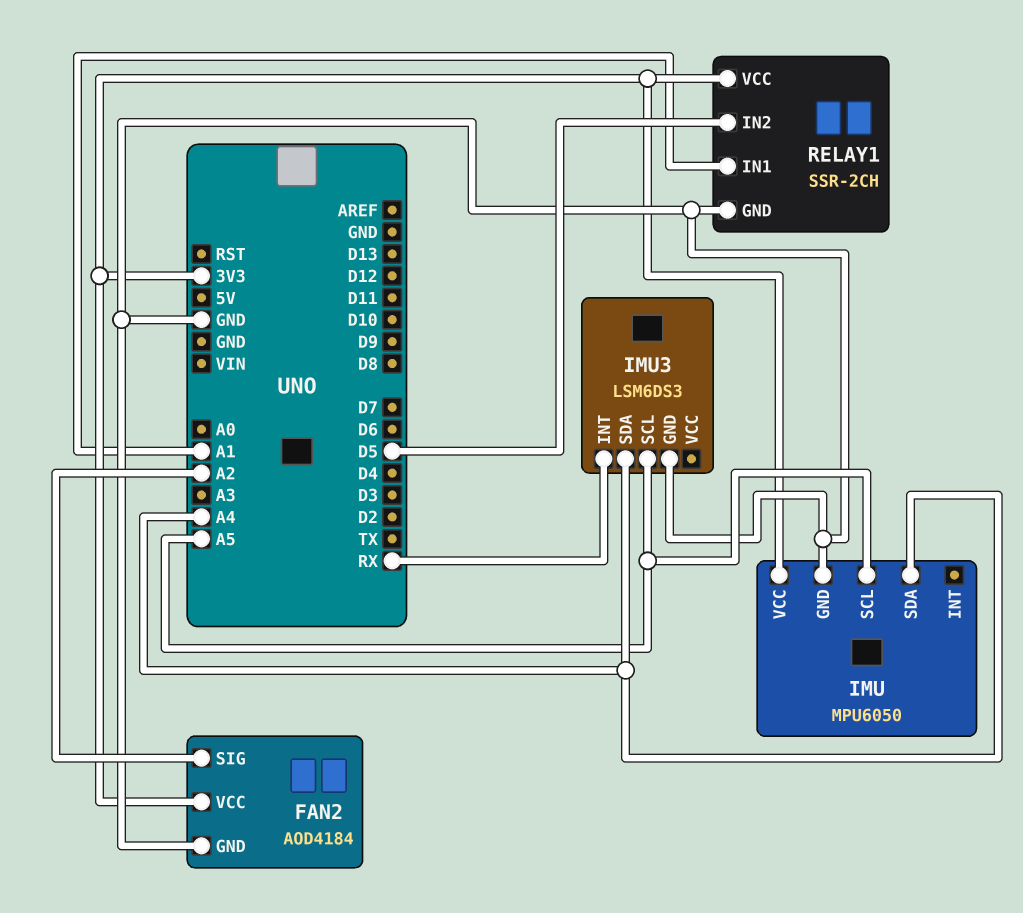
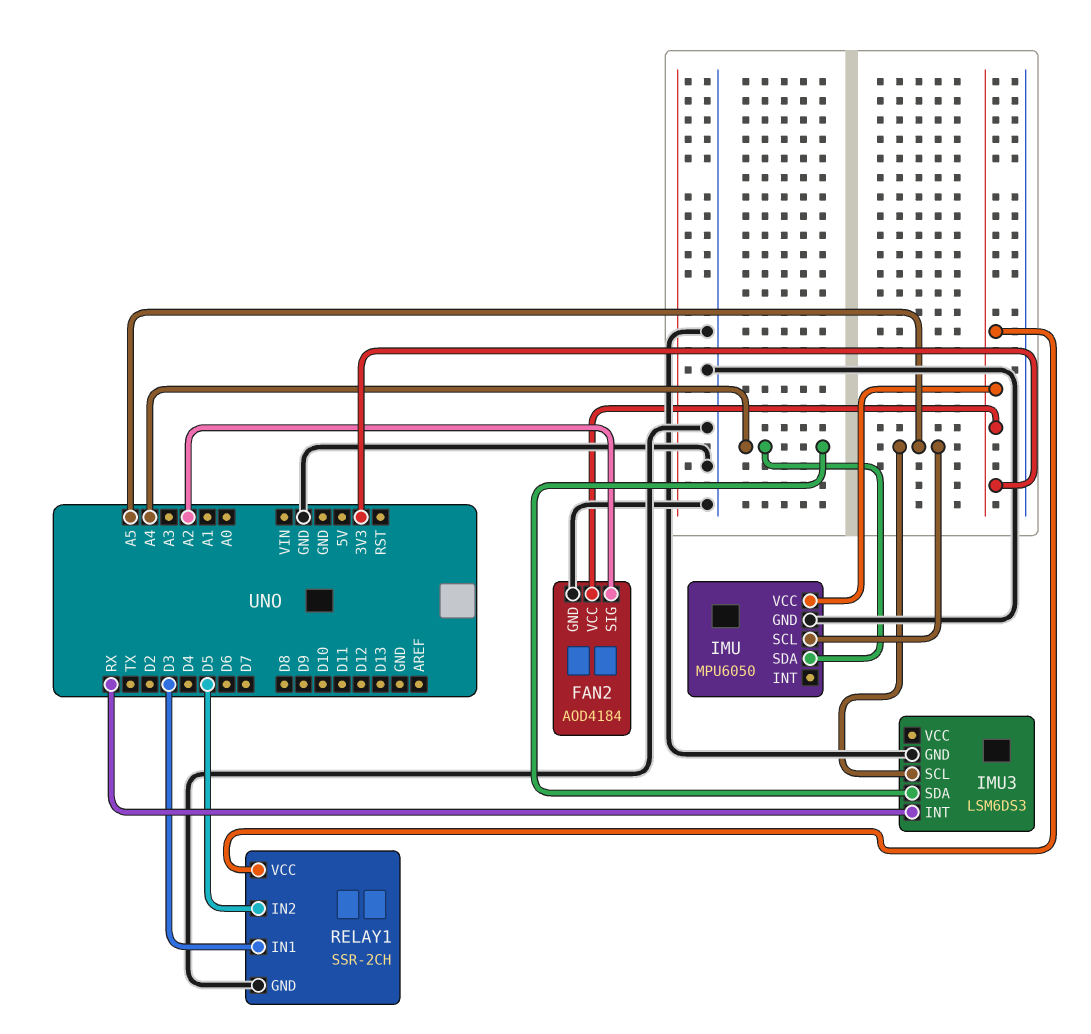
RELAY1 pin IN1: A1 -> D3

